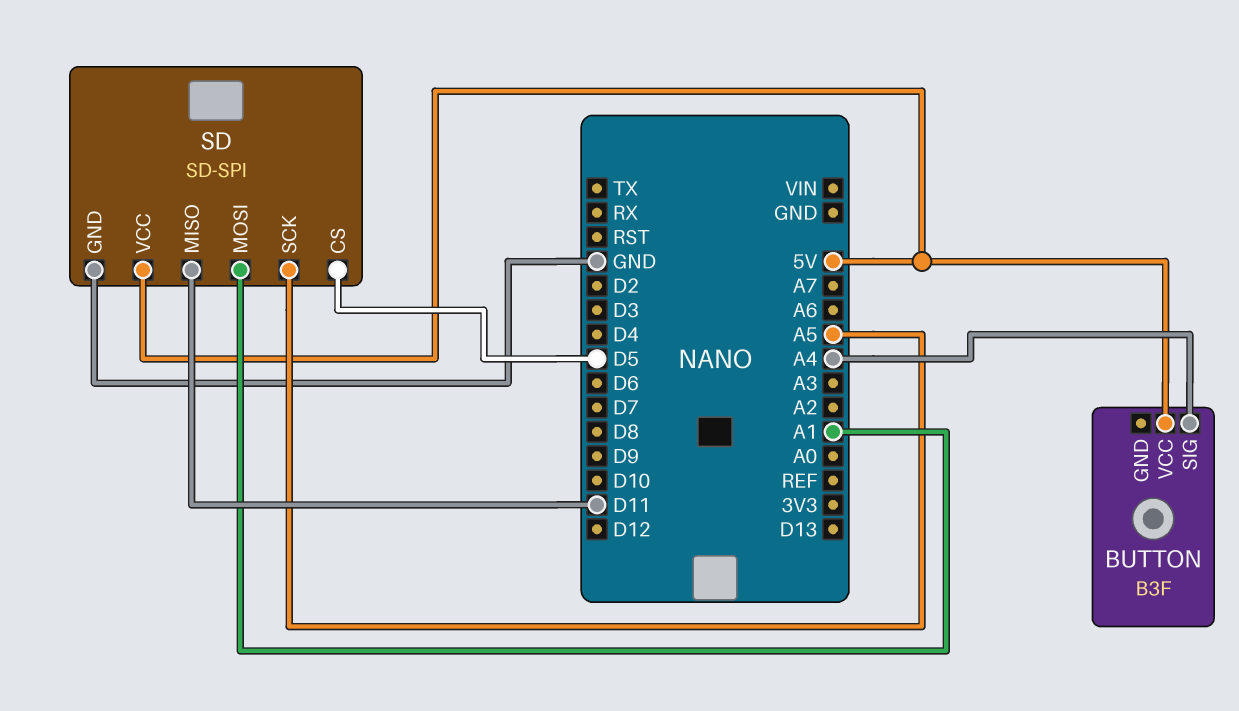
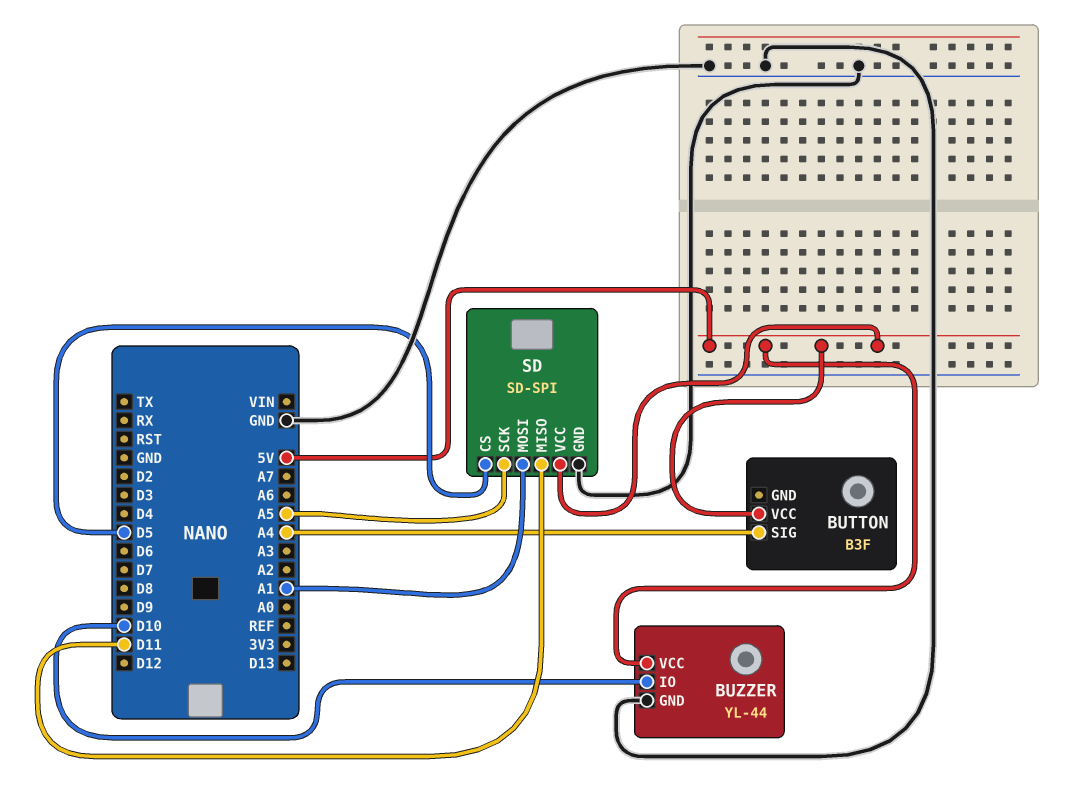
BUZZER: none -> YL-44
BUZZER pin GND: none -> GND
BUZZER pin IO: none -> D10
BUZZER pin VCC: none -> 5V

